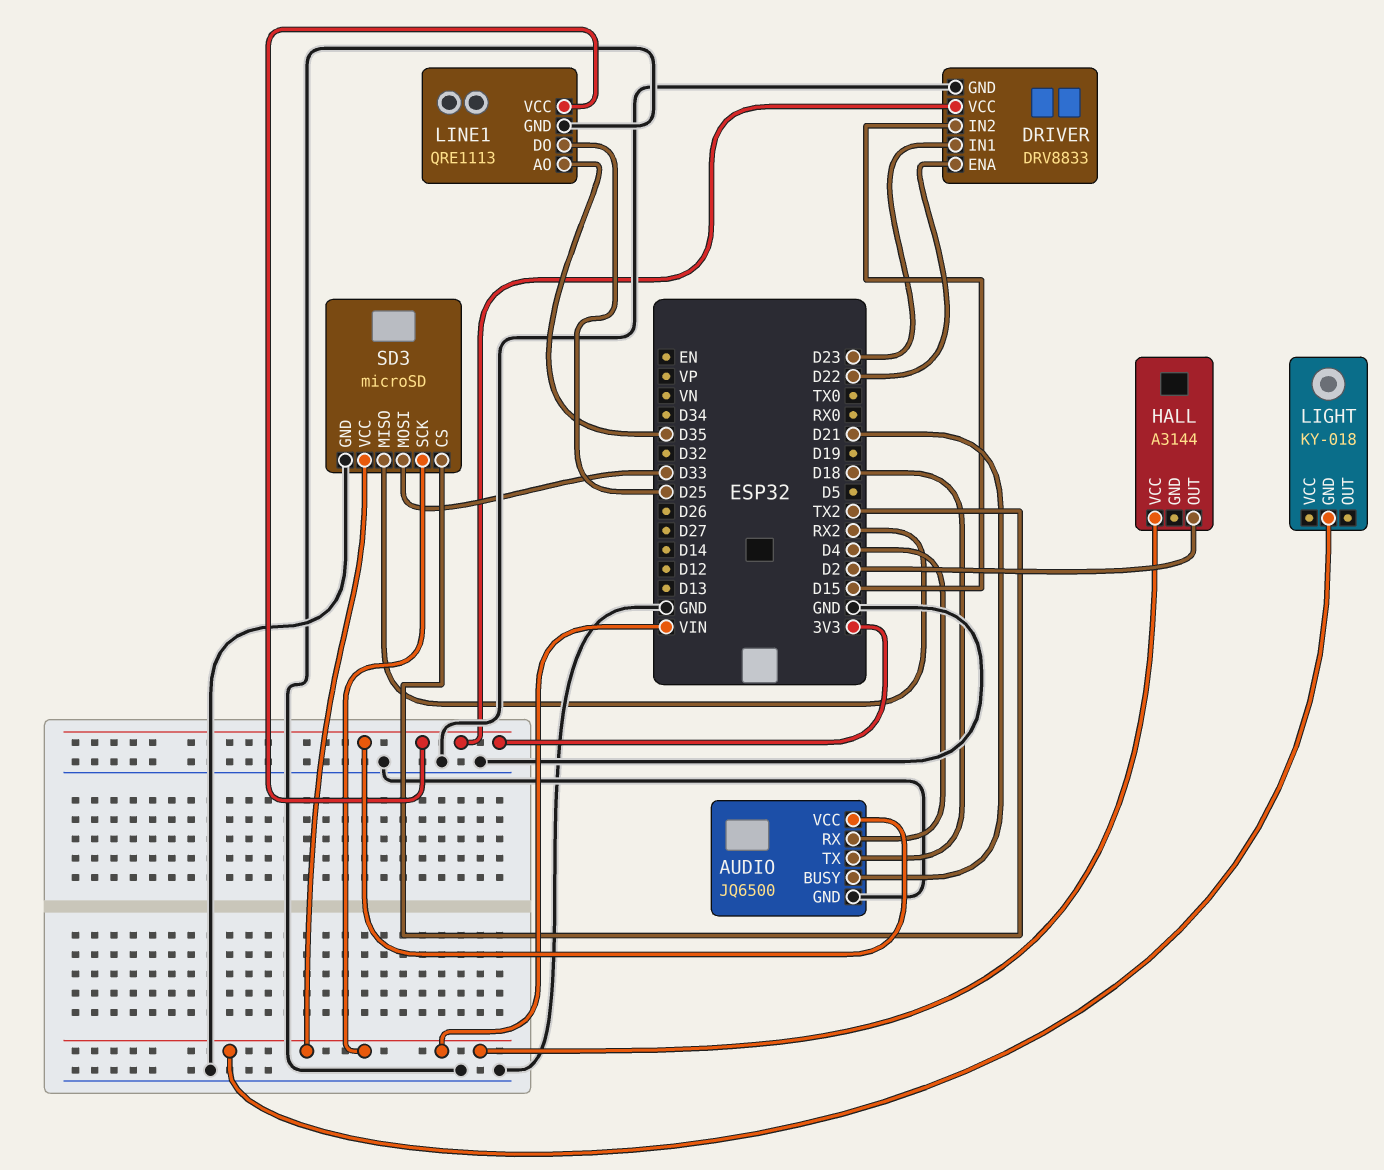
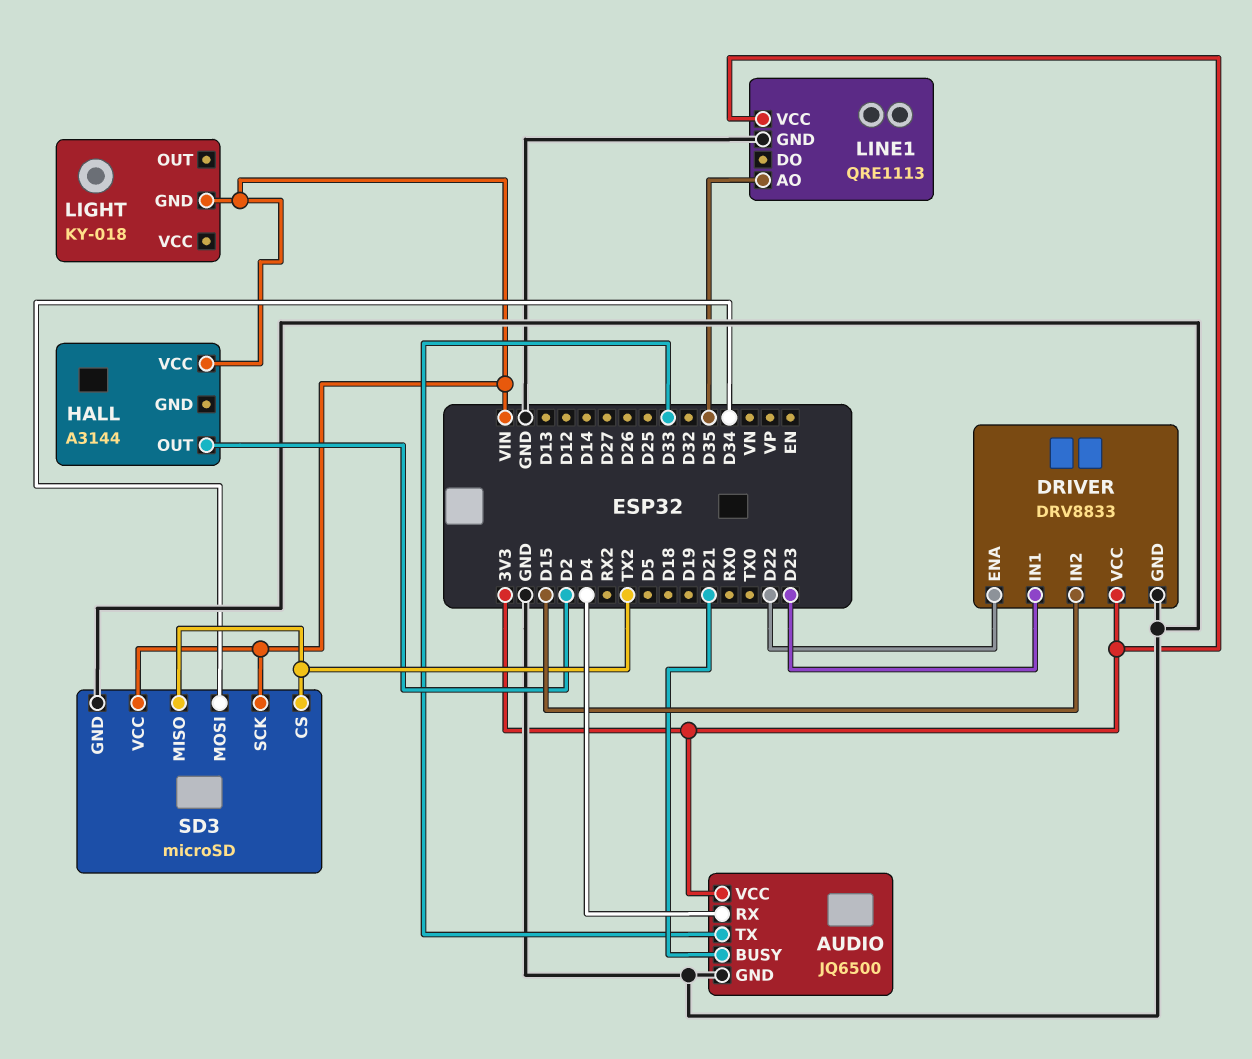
AUDIO pin TX: D18 -> D33
LINE1 pin DO: D25 -> none
SD3 pin MISO: RX2 -> TX2
SD3 pin MOSI: D33 -> D34

